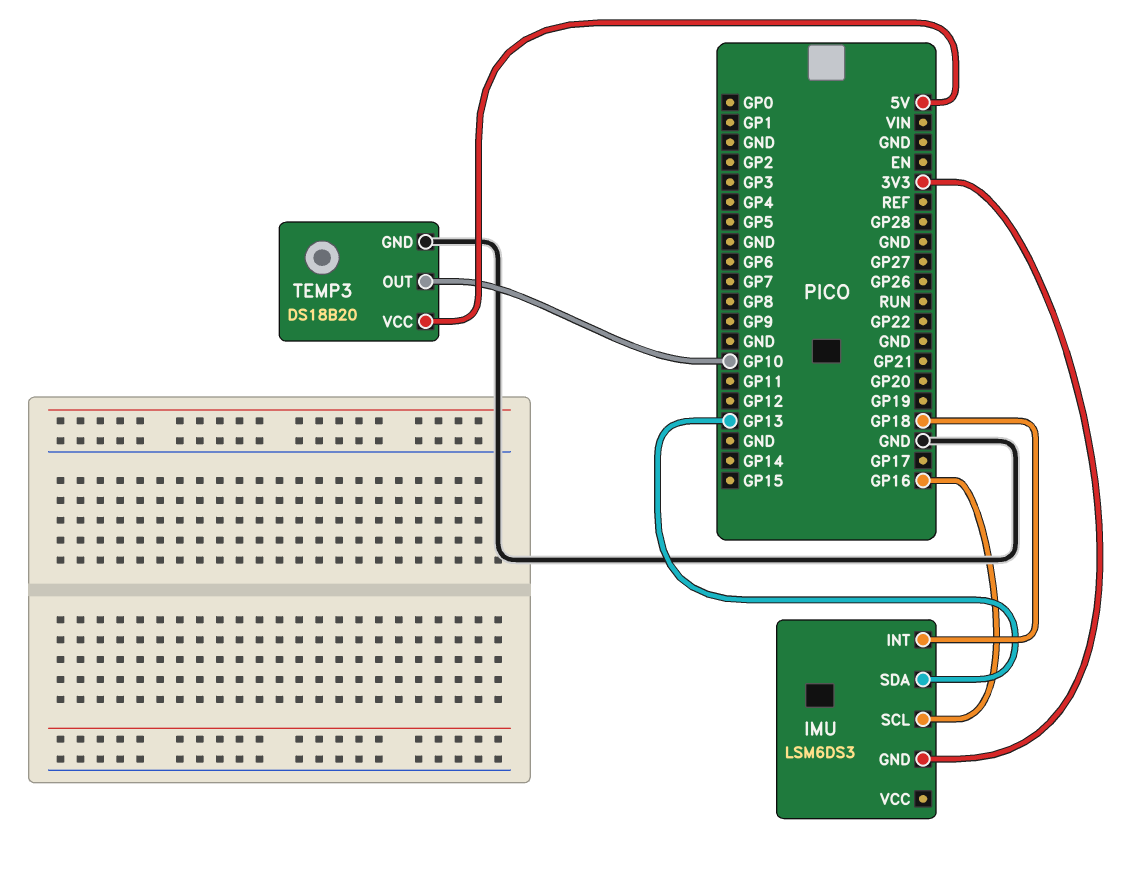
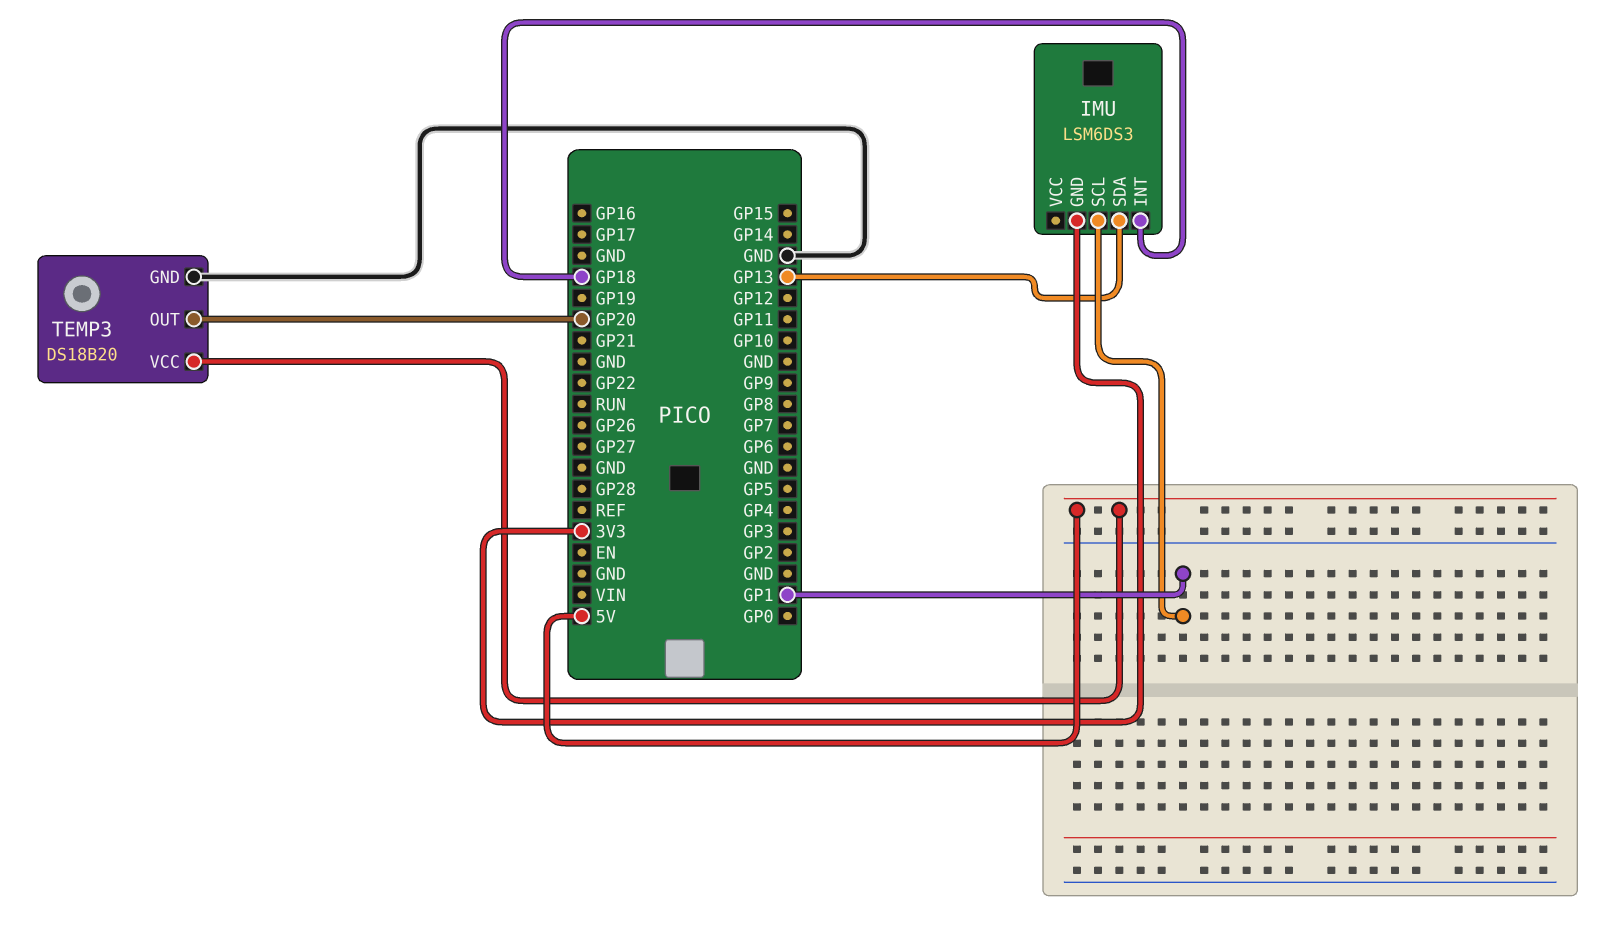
IMU pin SCL: GP16 -> GP1
TEMP3 pin OUT: GP10 -> GP20

